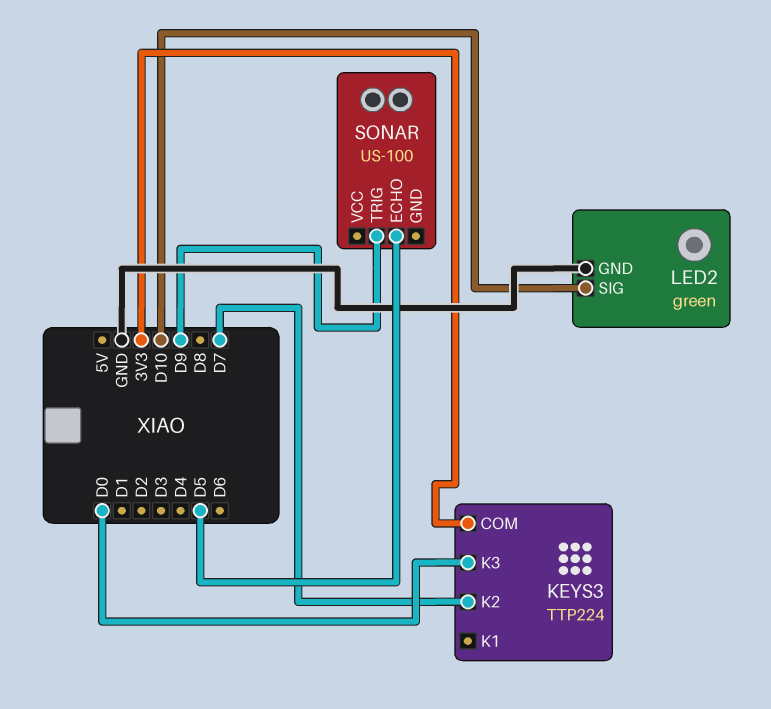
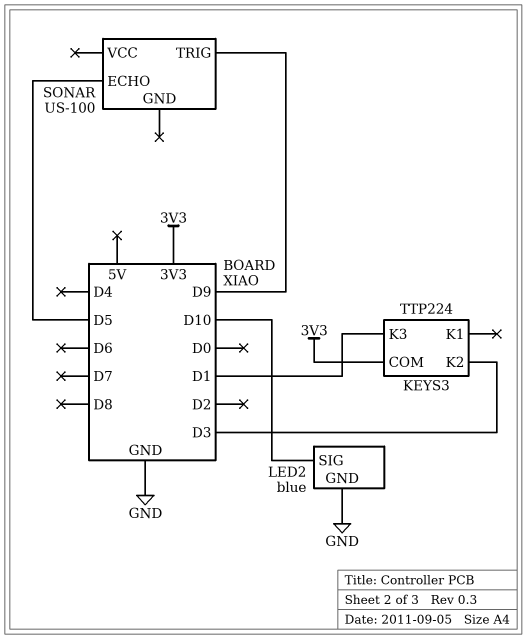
KEYS3 pin K2: D7 -> D3
KEYS3 pin K3: D0 -> D1
LED2: green -> blue

